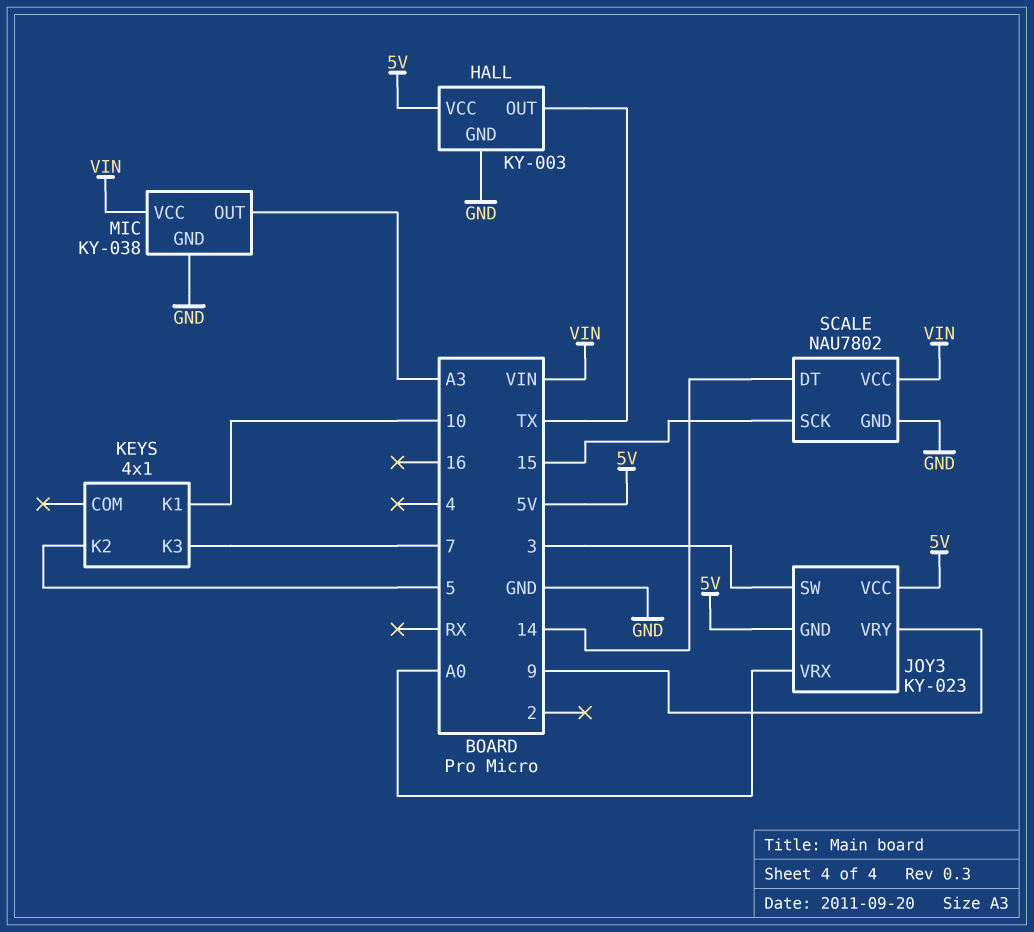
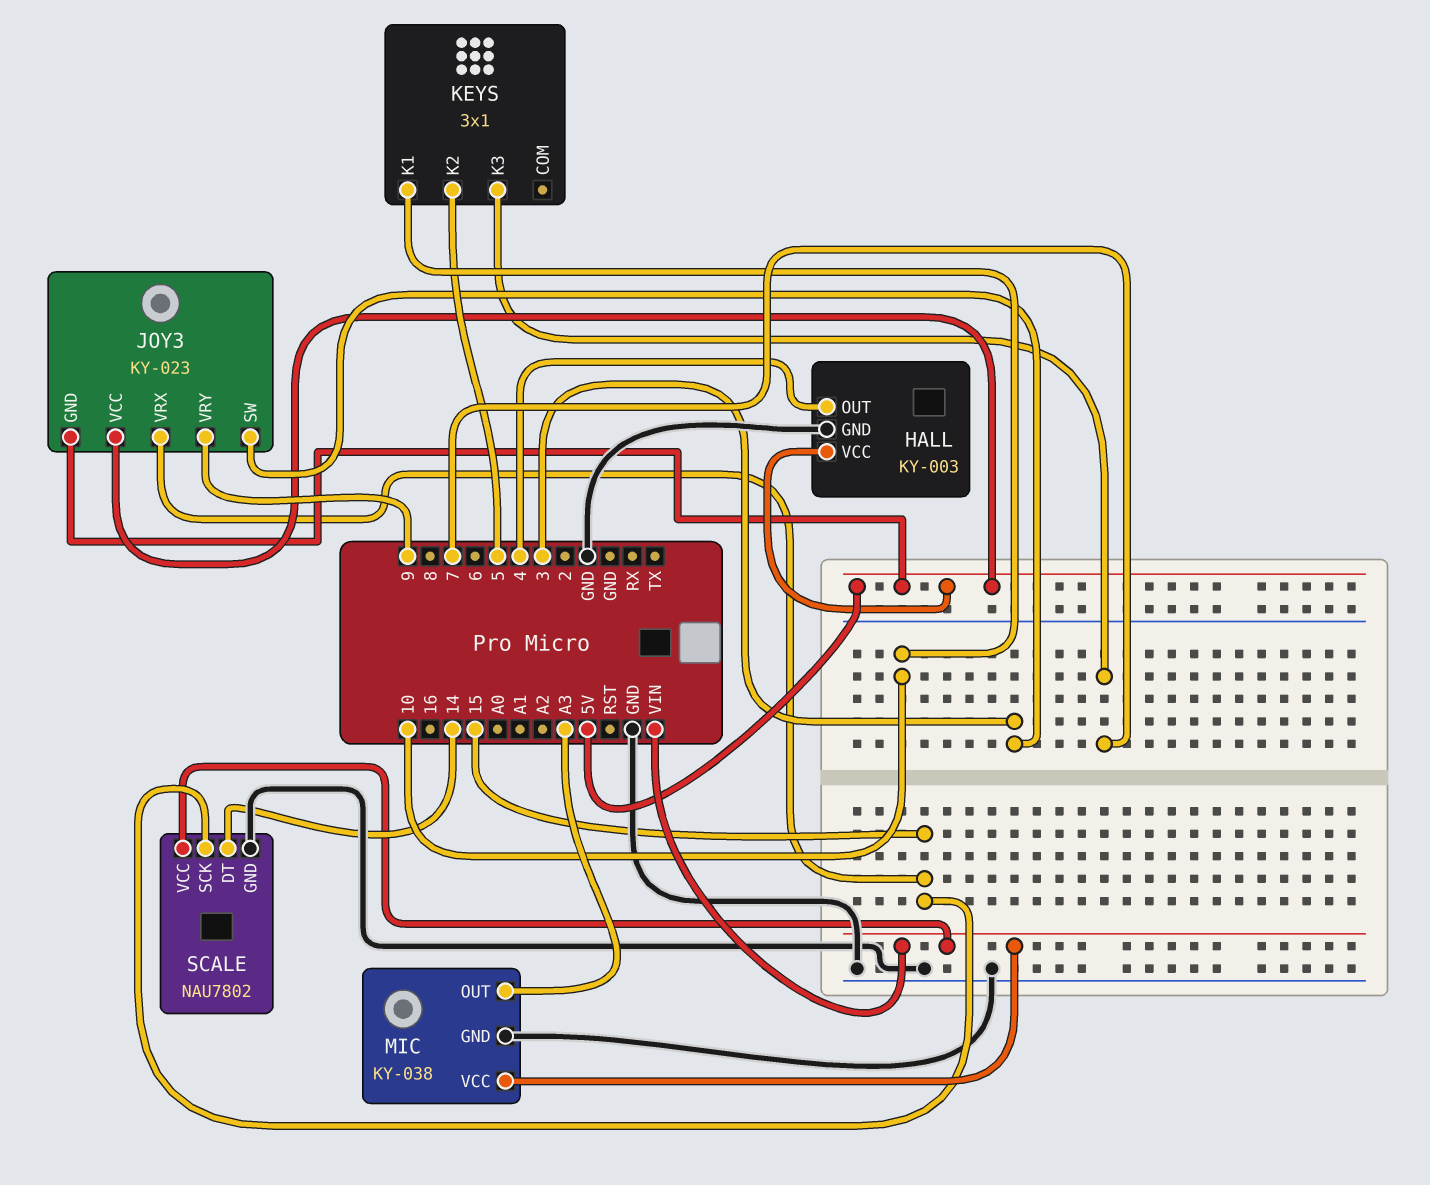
HALL pin OUT: TX -> 4
JOY3 pin VRX: A0 -> 15
KEYS: 4x1 -> 3x1

